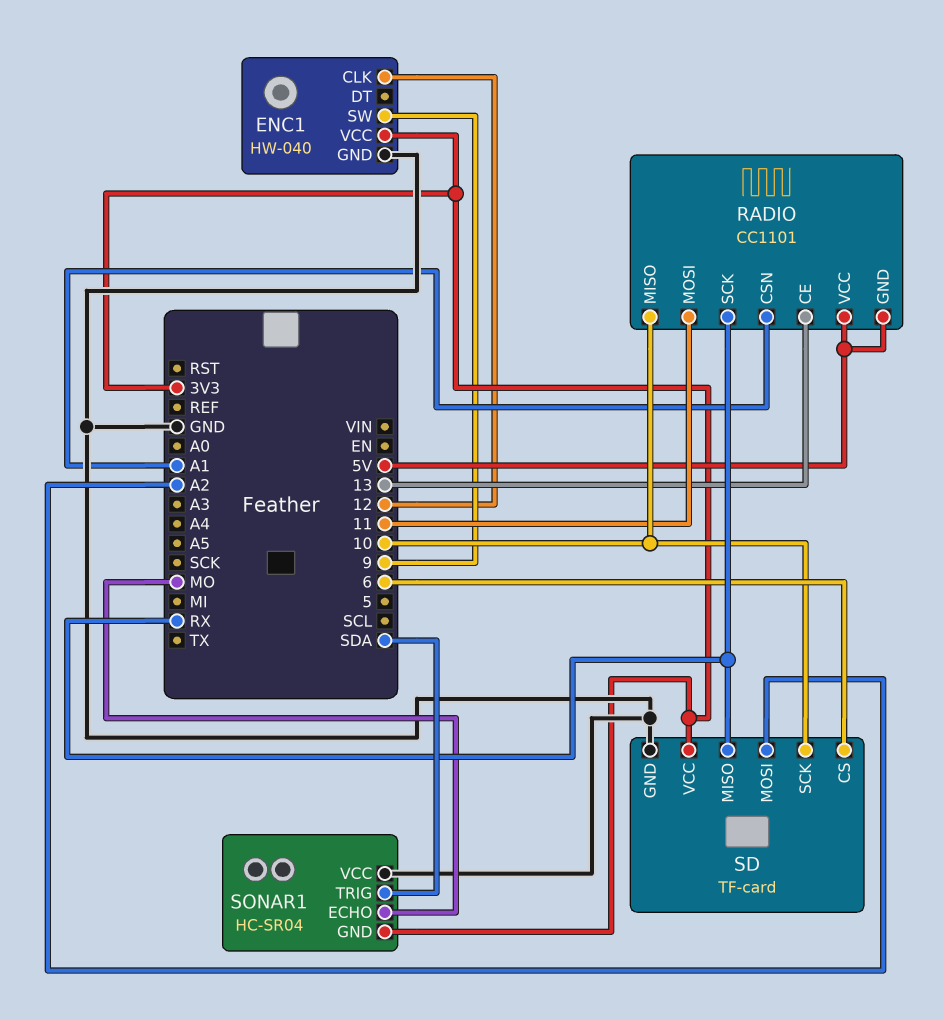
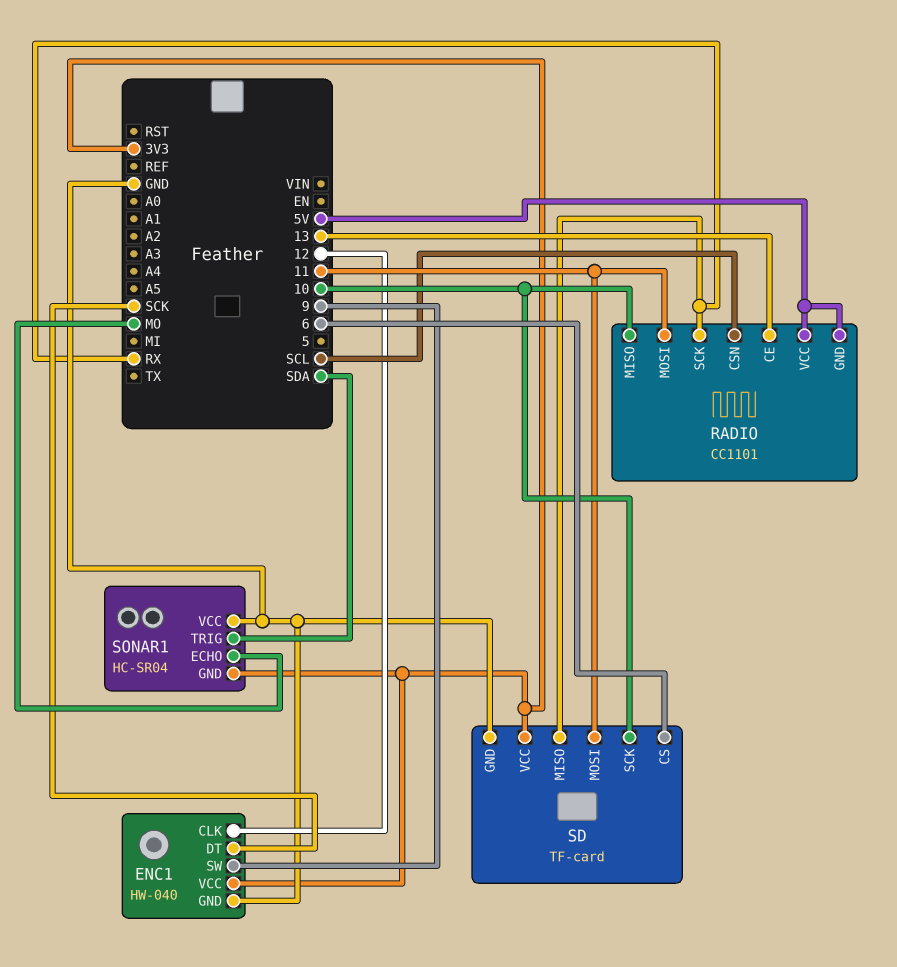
ENC1 pin DT: none -> SCK
RADIO pin CSN: A1 -> SCL
SD pin MOSI: A2 -> 11

